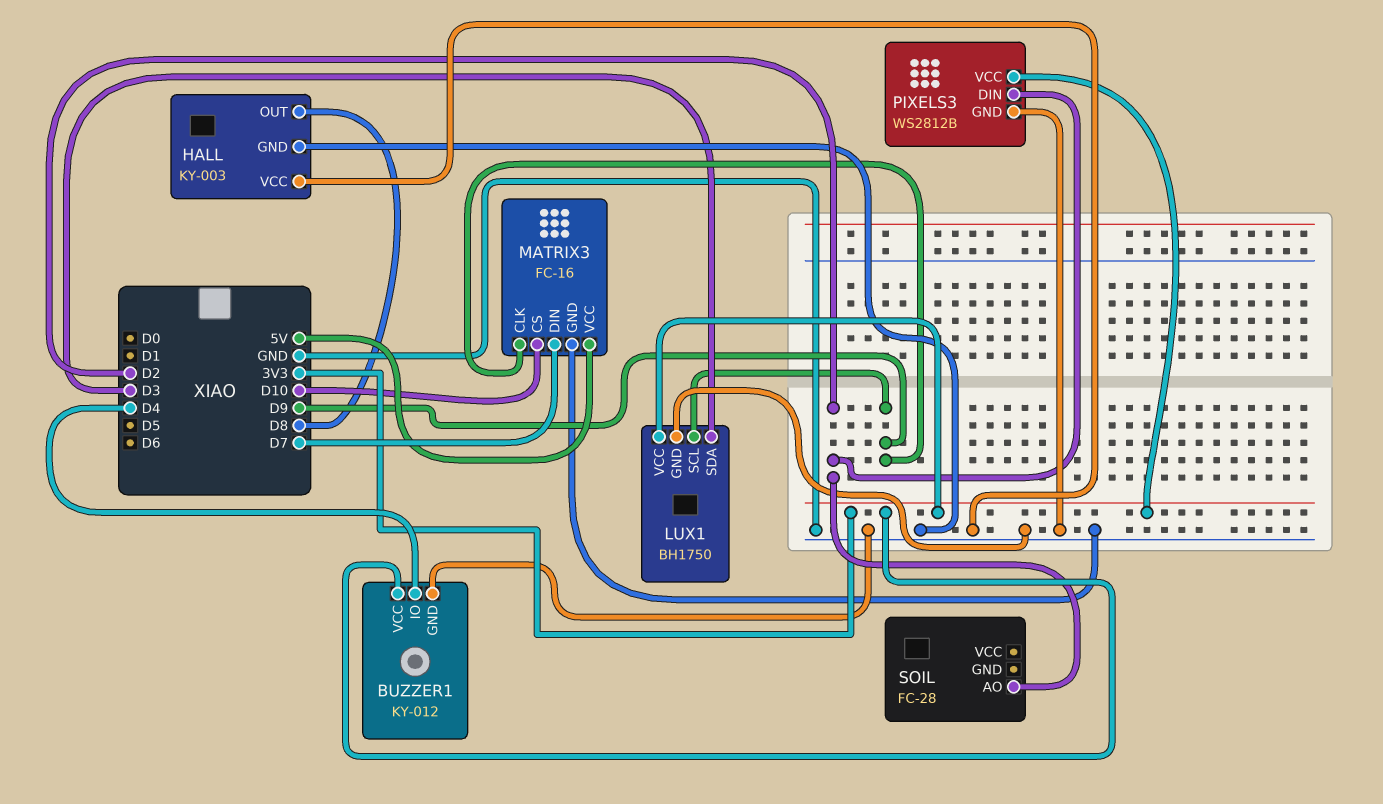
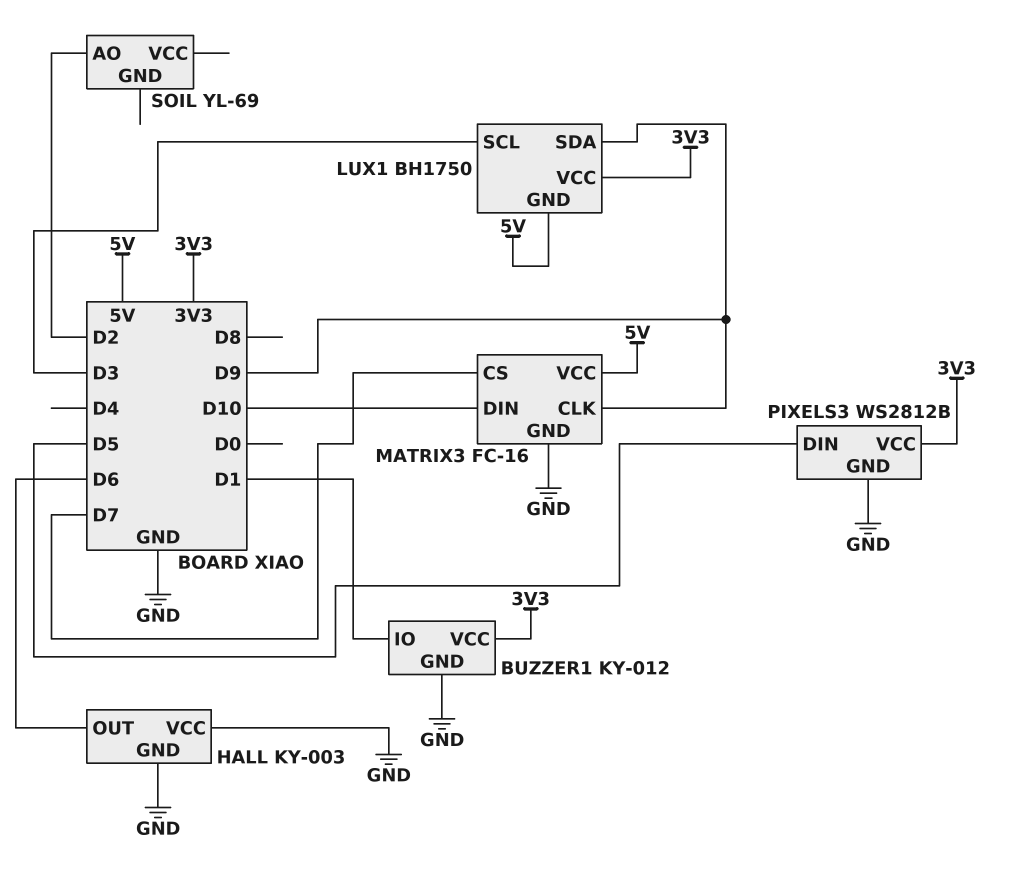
BUZZER1 pin IO: D4 -> D1
HALL pin OUT: D8 -> D6
LUX1 pin GND: GND -> 5V
LUX1 pin SCL: D9 -> D3
LUX1 pin SDA: D3 -> D9
MATRIX3 pin CS: D10 -> D7
MATRIX3 pin DIN: D7 -> D10
PIXELS3 pin DIN: D2 -> D5
SOIL: FC-28 -> YL-69

